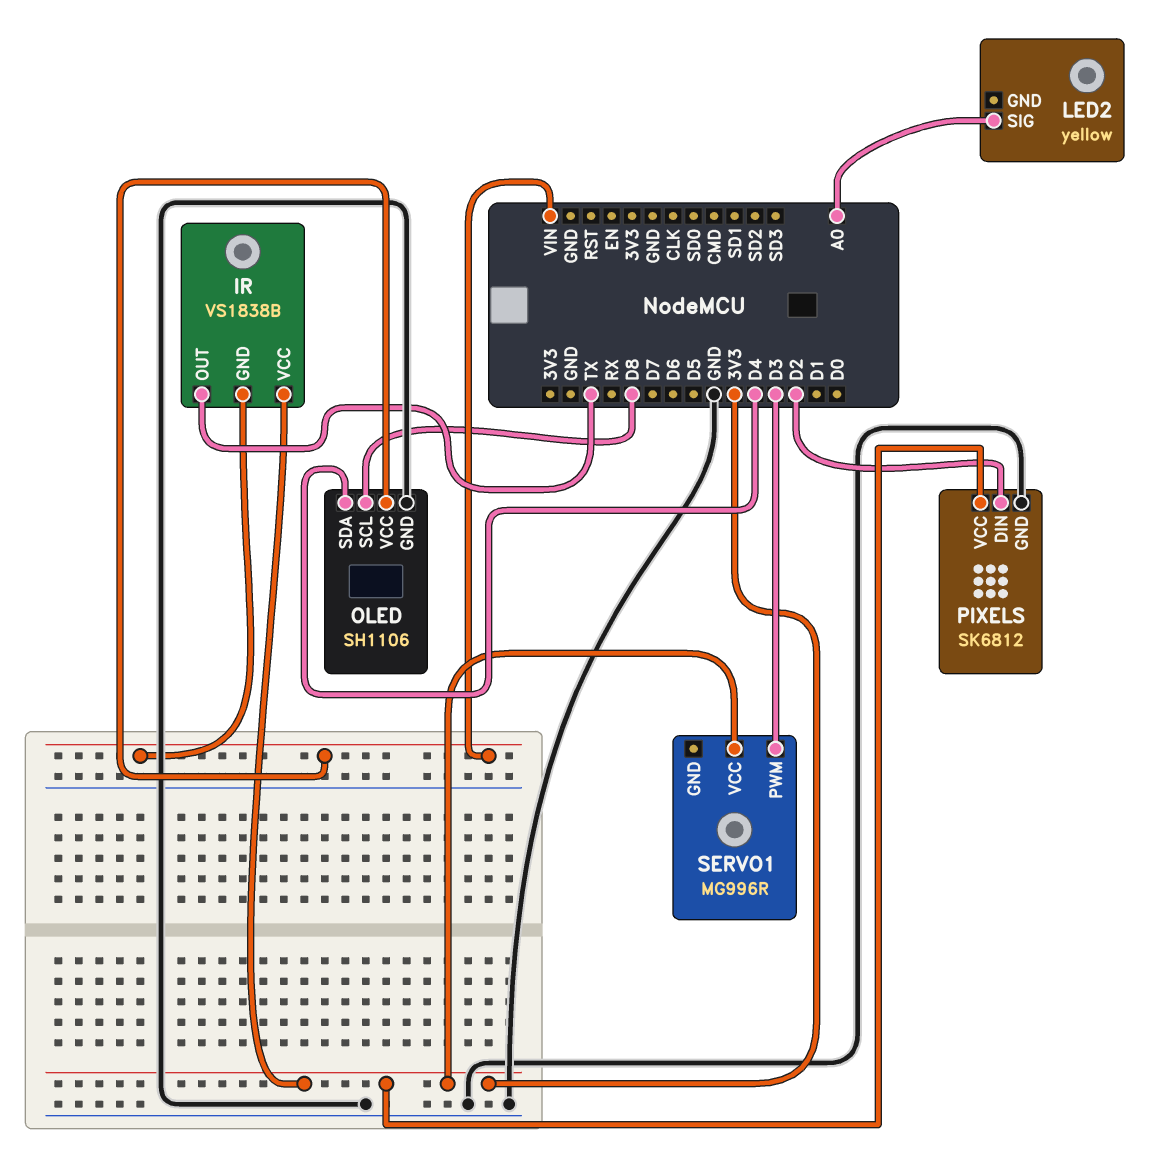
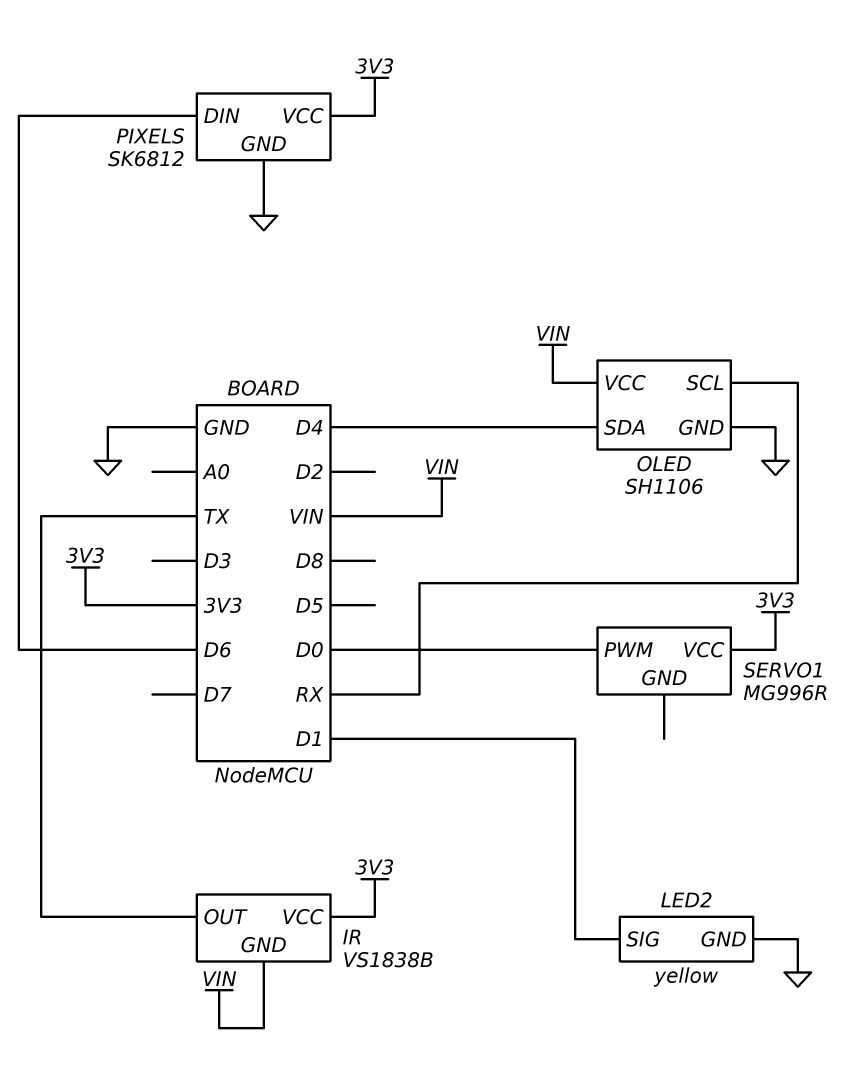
LED2 pin GND: none -> GND
LED2 pin SIG: A0 -> D1
OLED pin SCL: D8 -> RX
PIXELS pin DIN: D2 -> D6
SERVO1 pin PWM: D3 -> D0

